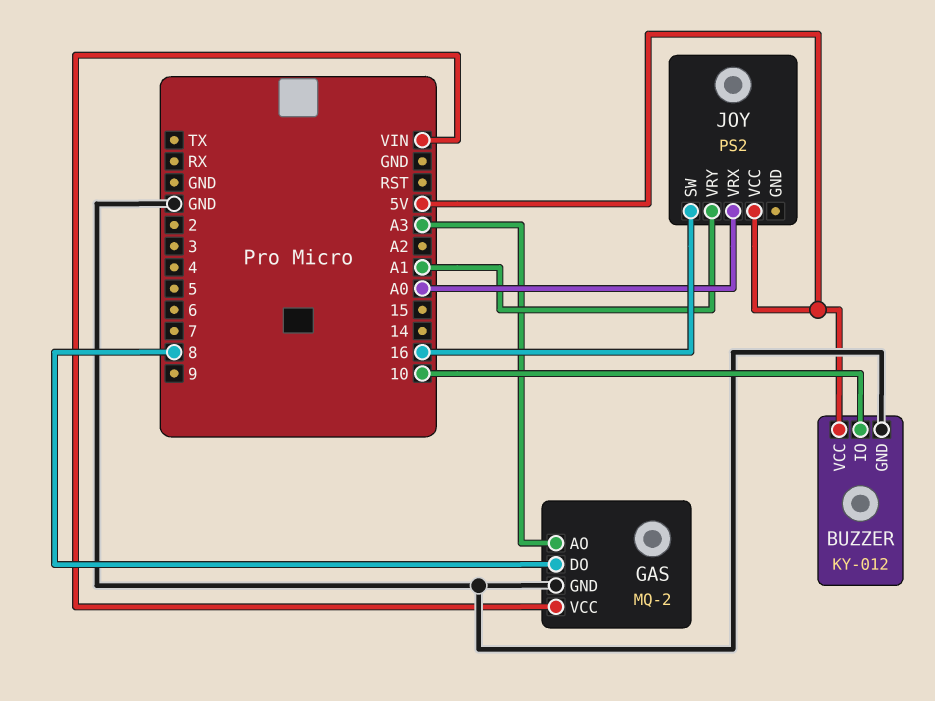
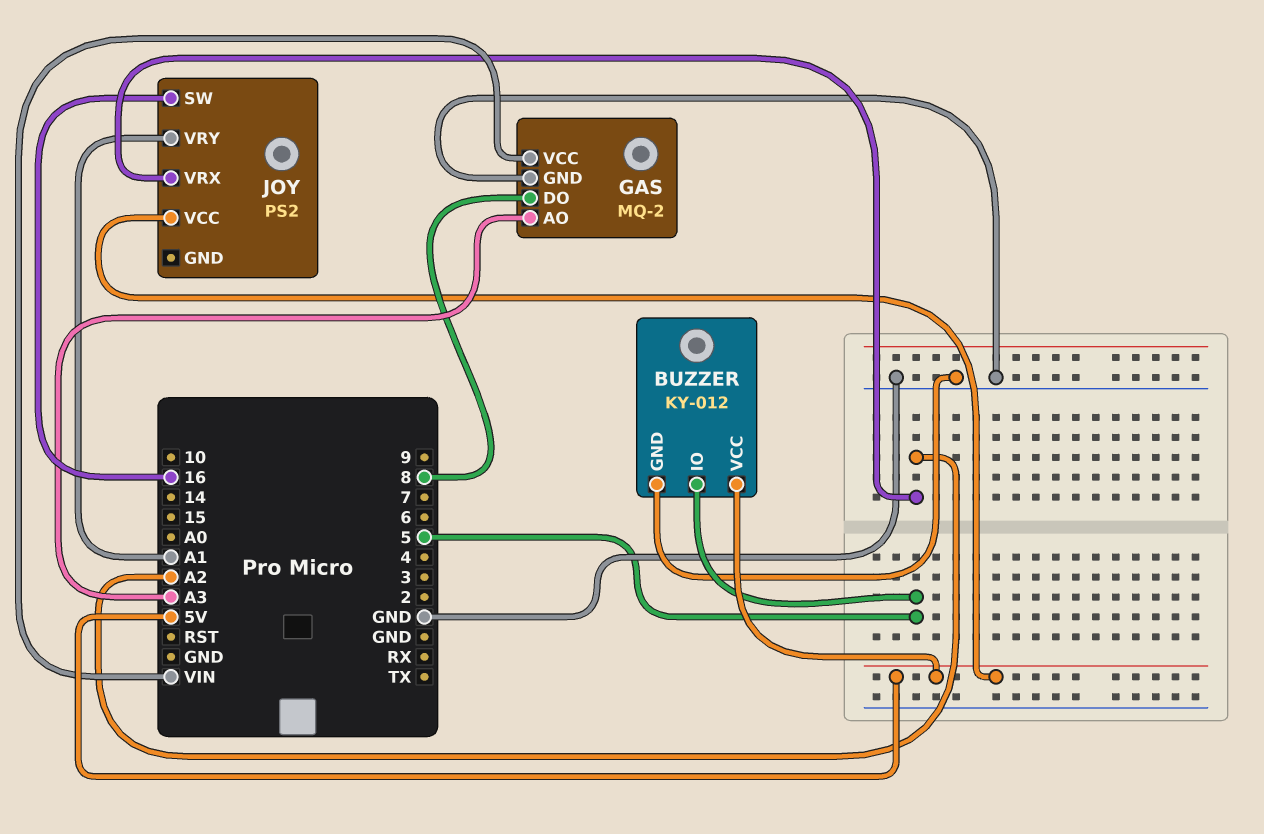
BUZZER pin IO: 10 -> 5
JOY pin VRX: A0 -> A2

